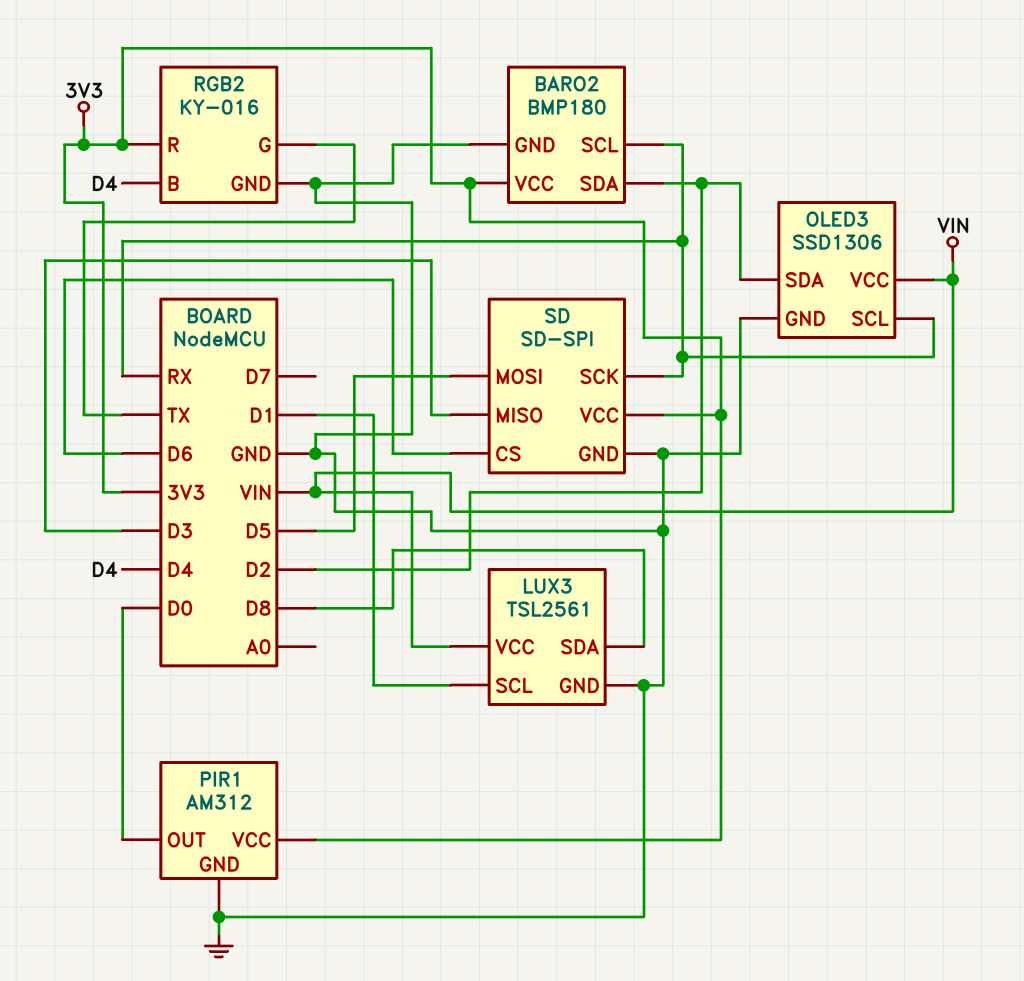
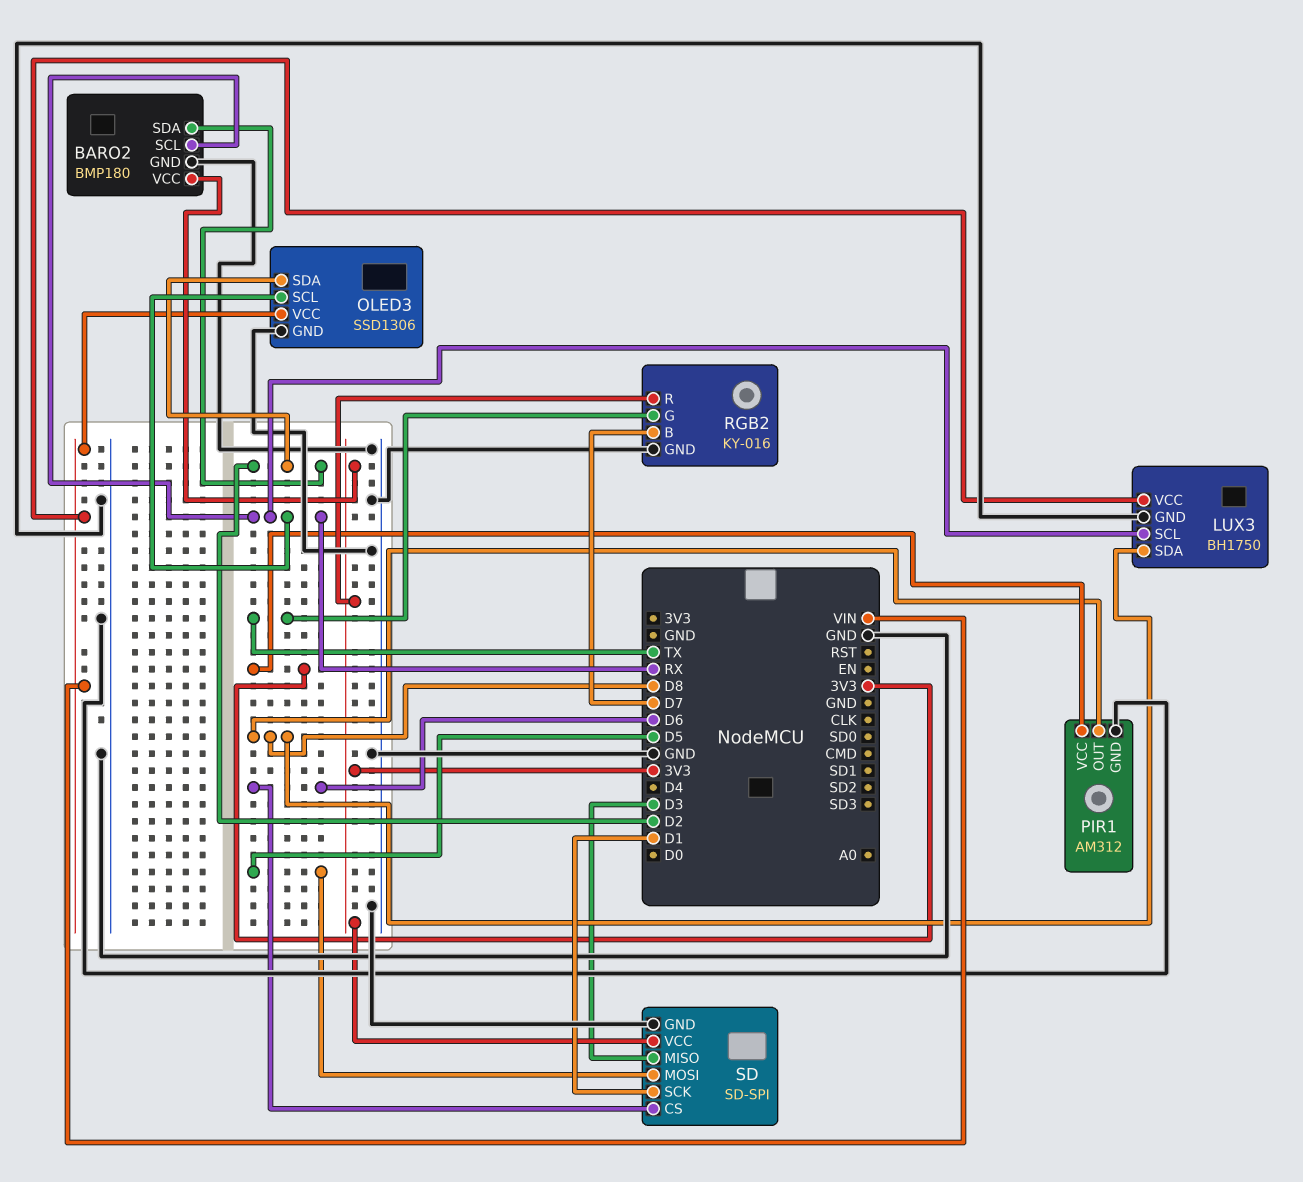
LUX3: TSL2561 -> BH1750
LUX3 pin SCL: D1 -> RX
PIR1 pin OUT: D0 -> D8
RGB2 pin B: D4 -> D7
SD pin SCK: RX -> D1

